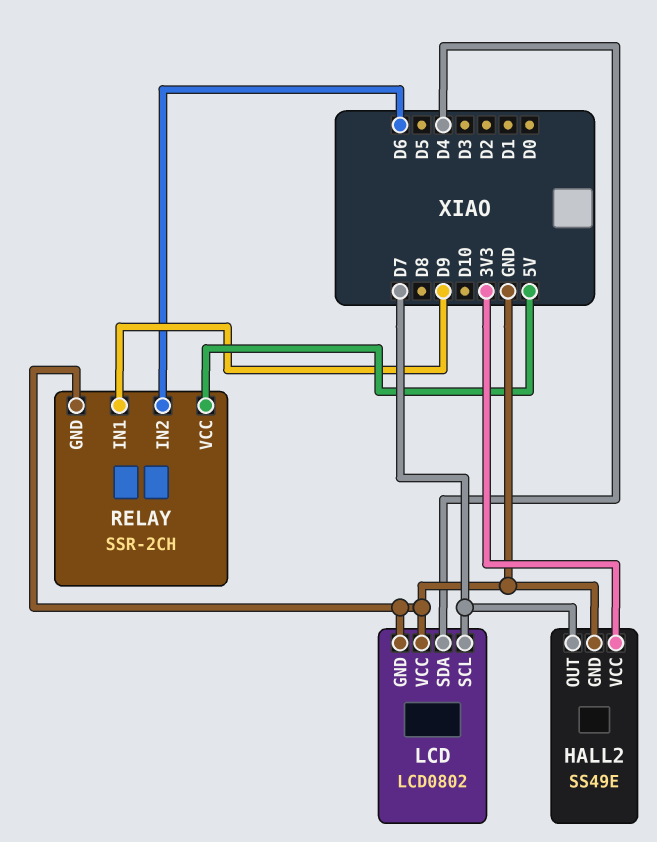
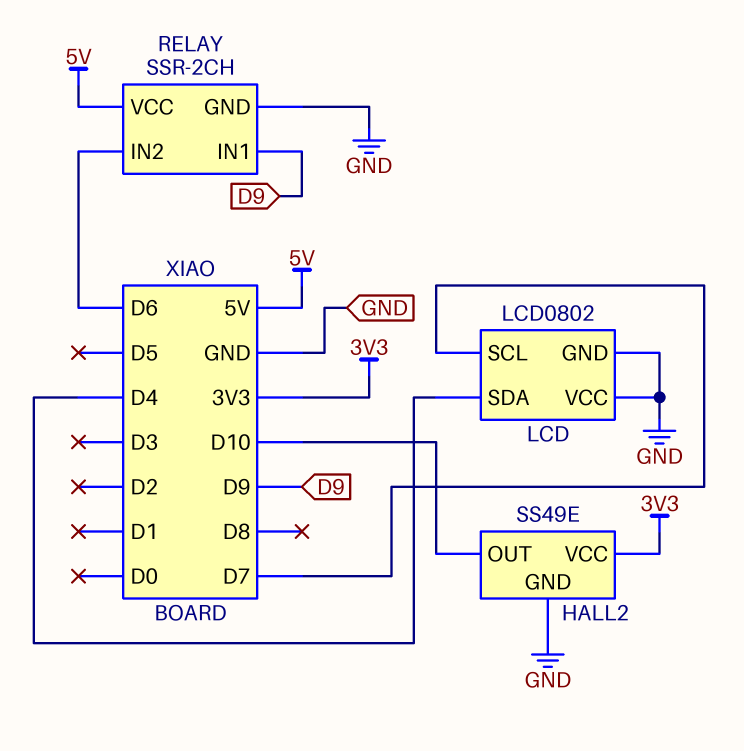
HALL2 pin OUT: D7 -> D10

